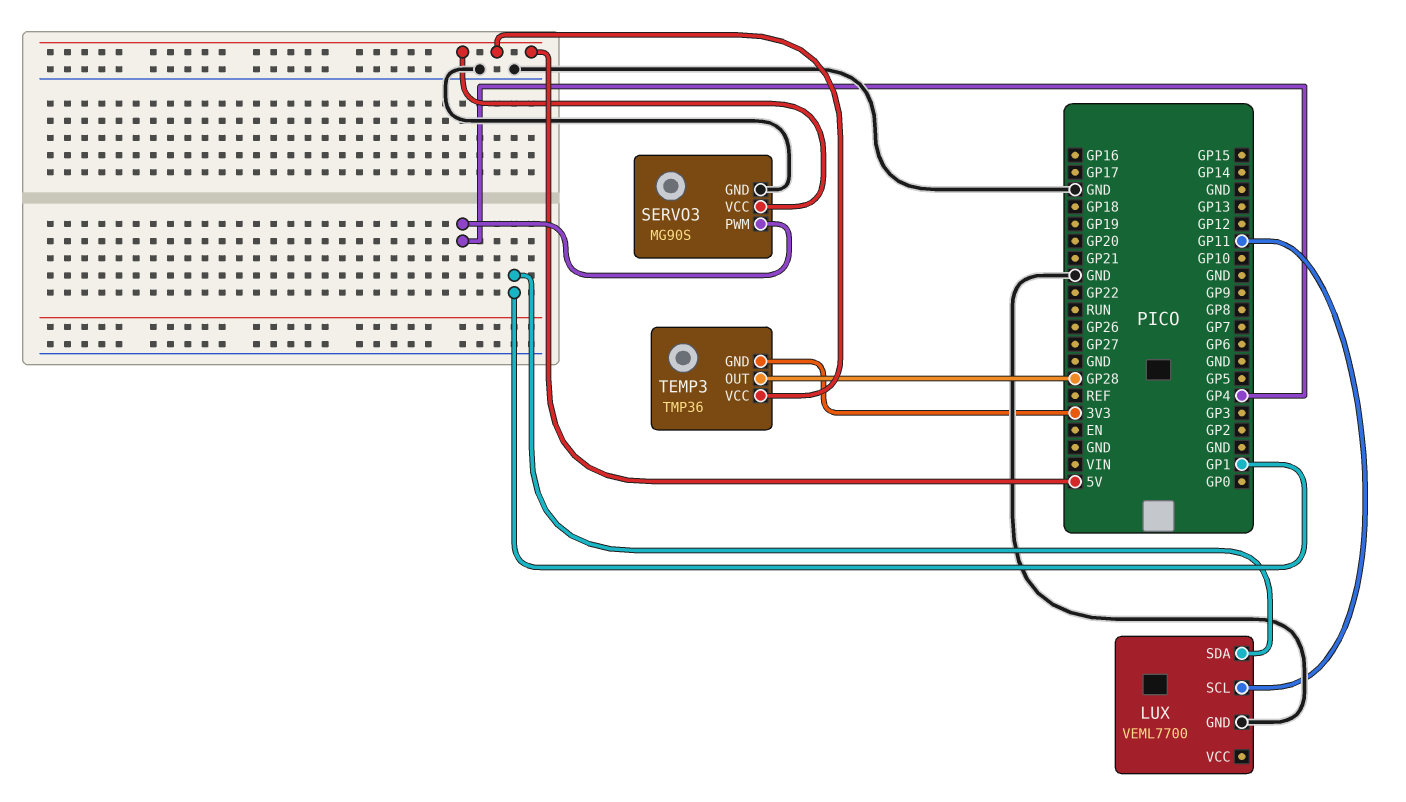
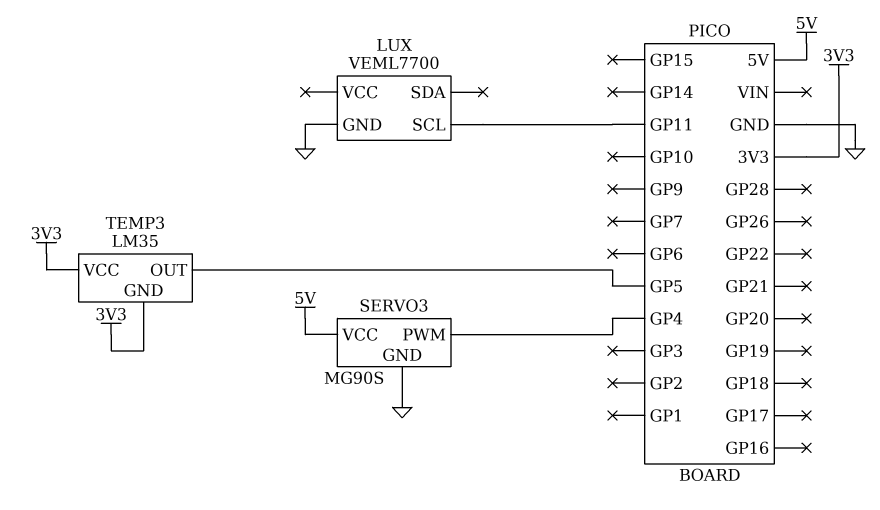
LUX pin SDA: GP1 -> none
TEMP3: TMP36 -> LM35
TEMP3 pin OUT: GP28 -> GP5
TEMP3 pin VCC: 5V -> 3V3

